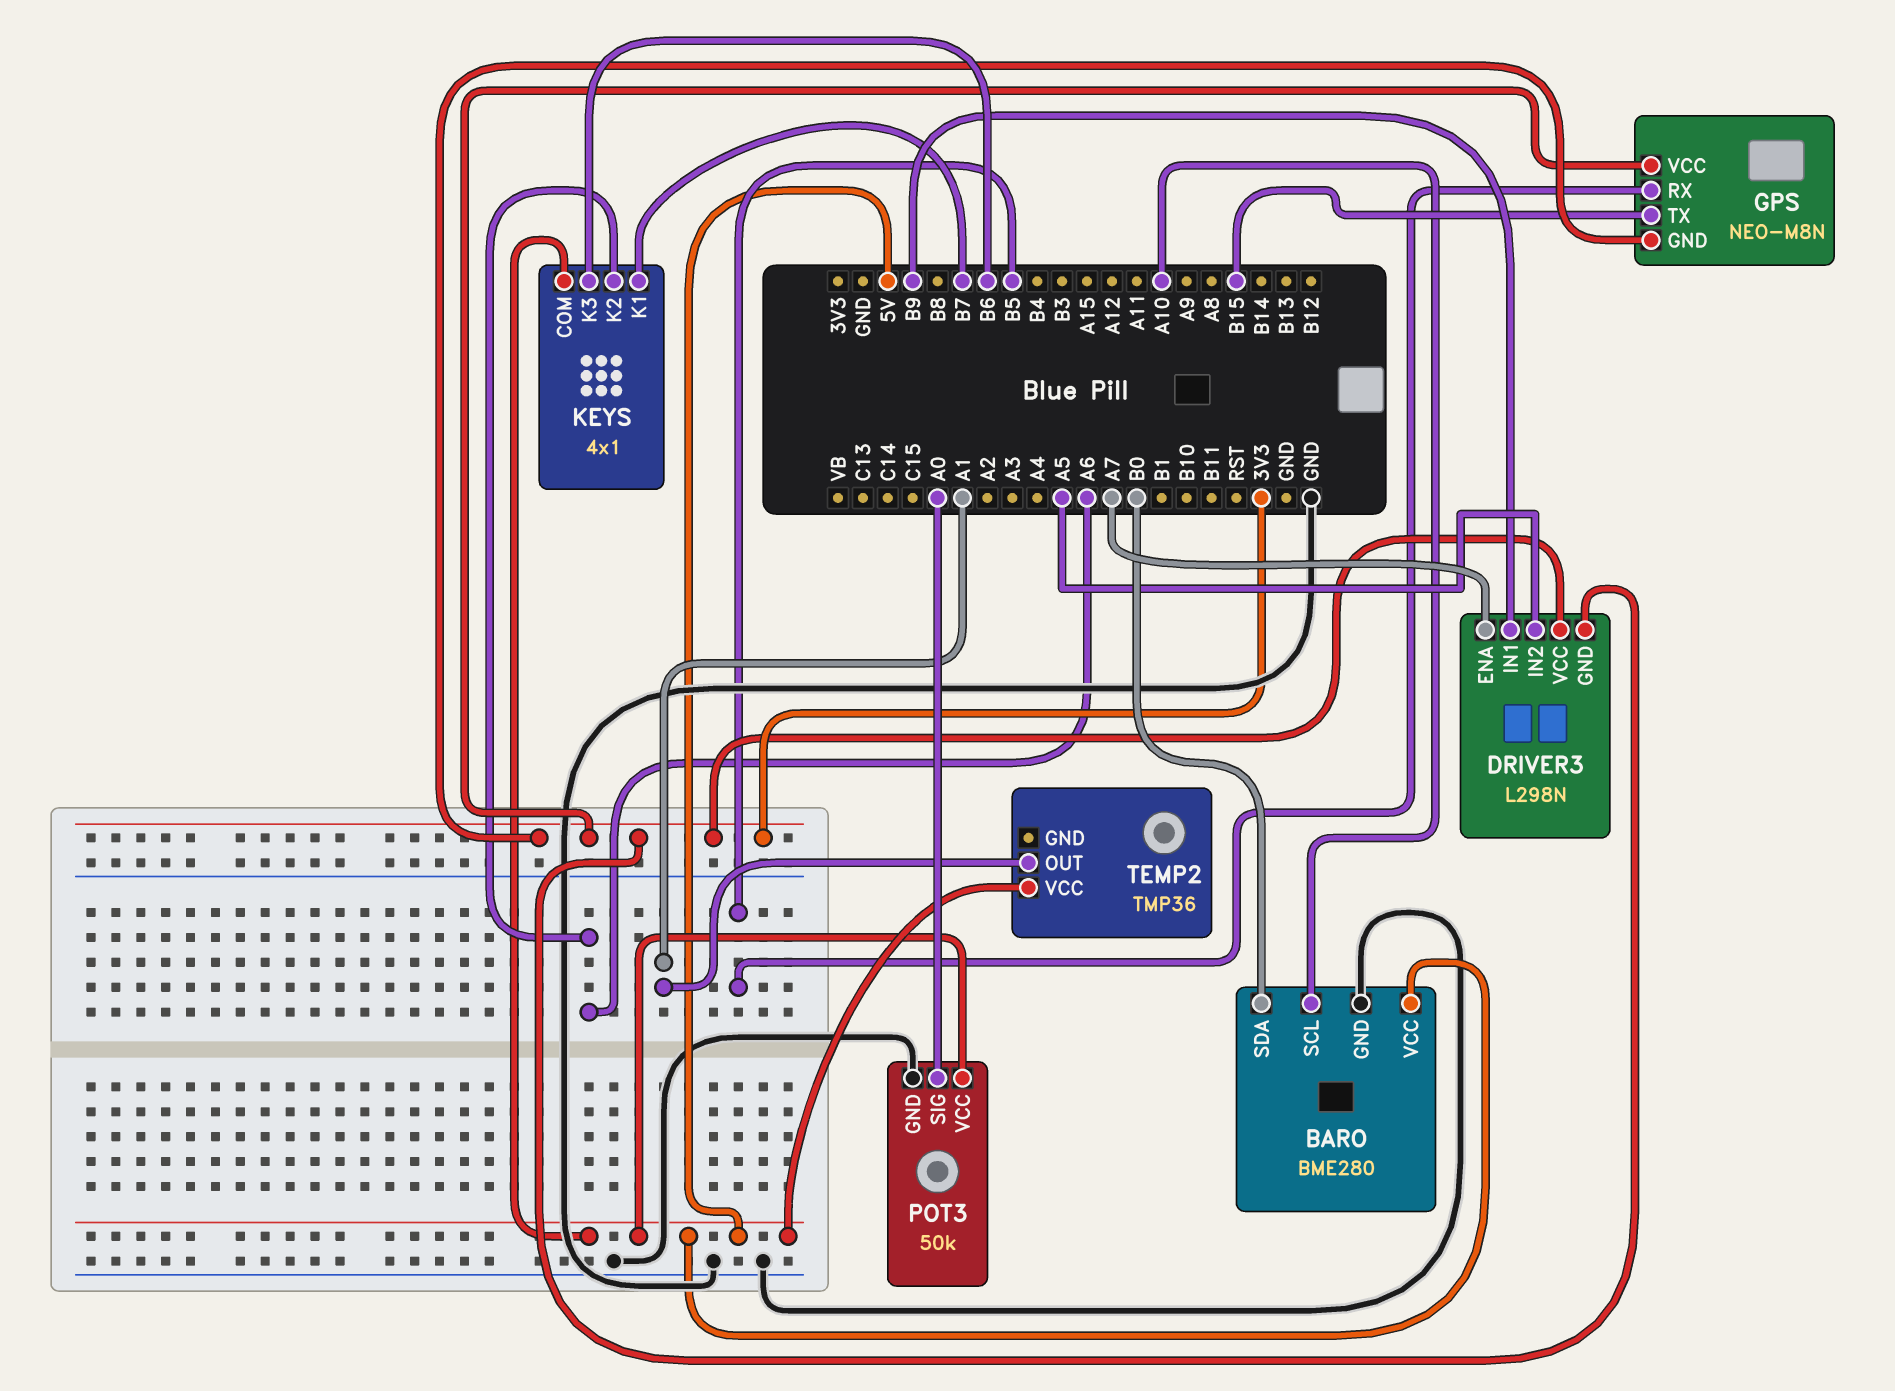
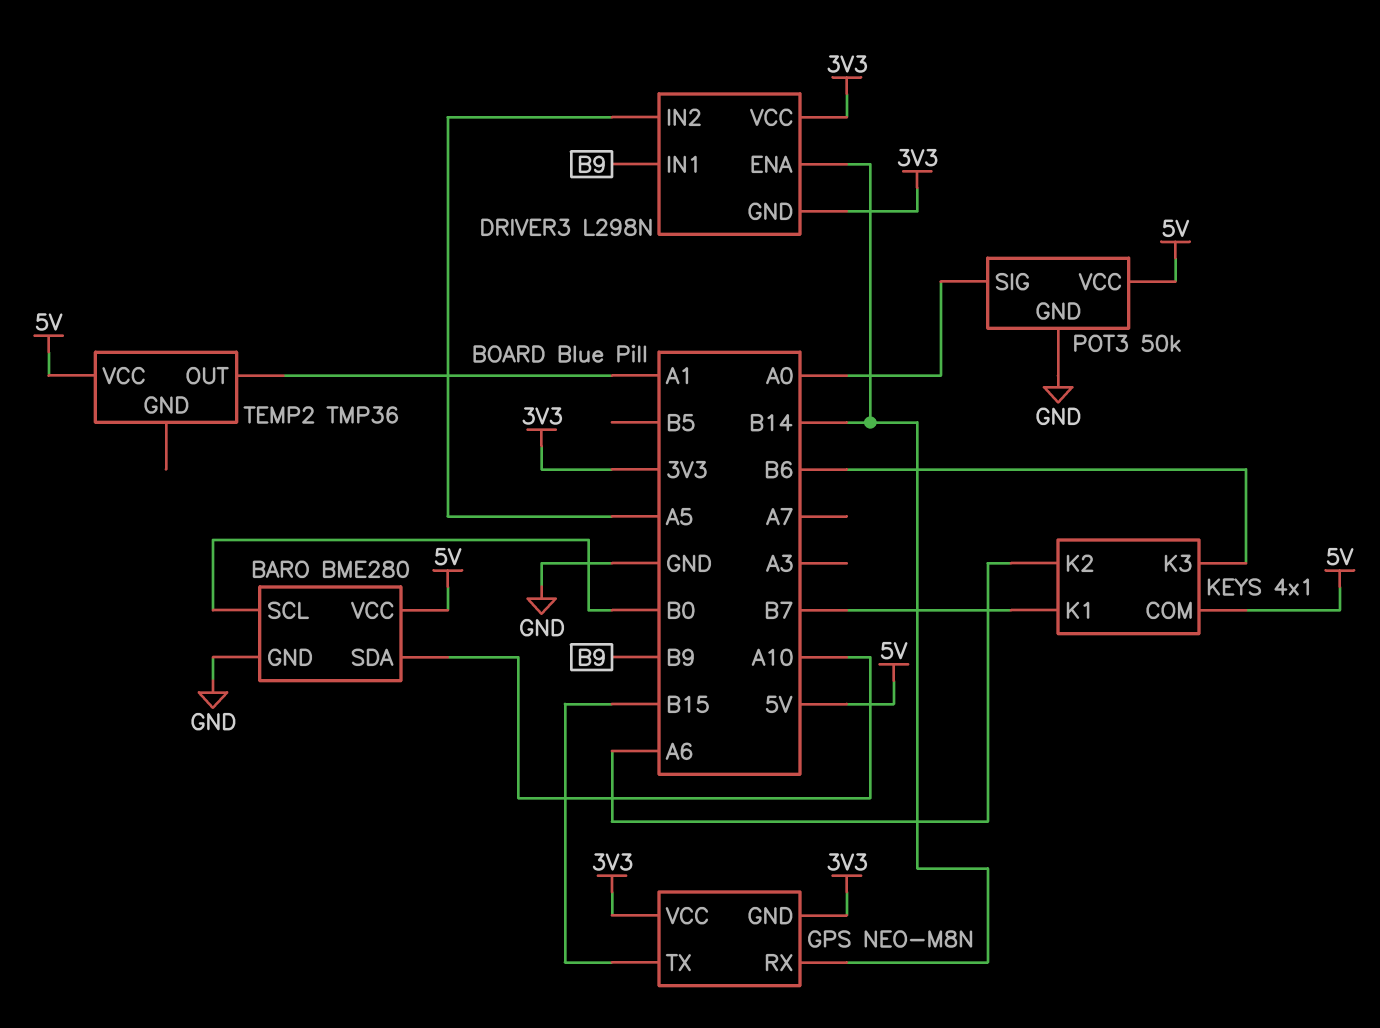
BARO pin SCL: A10 -> B0
BARO pin SDA: B0 -> A10
DRIVER3 pin ENA: A7 -> B14
GPS pin RX: B5 -> B14

